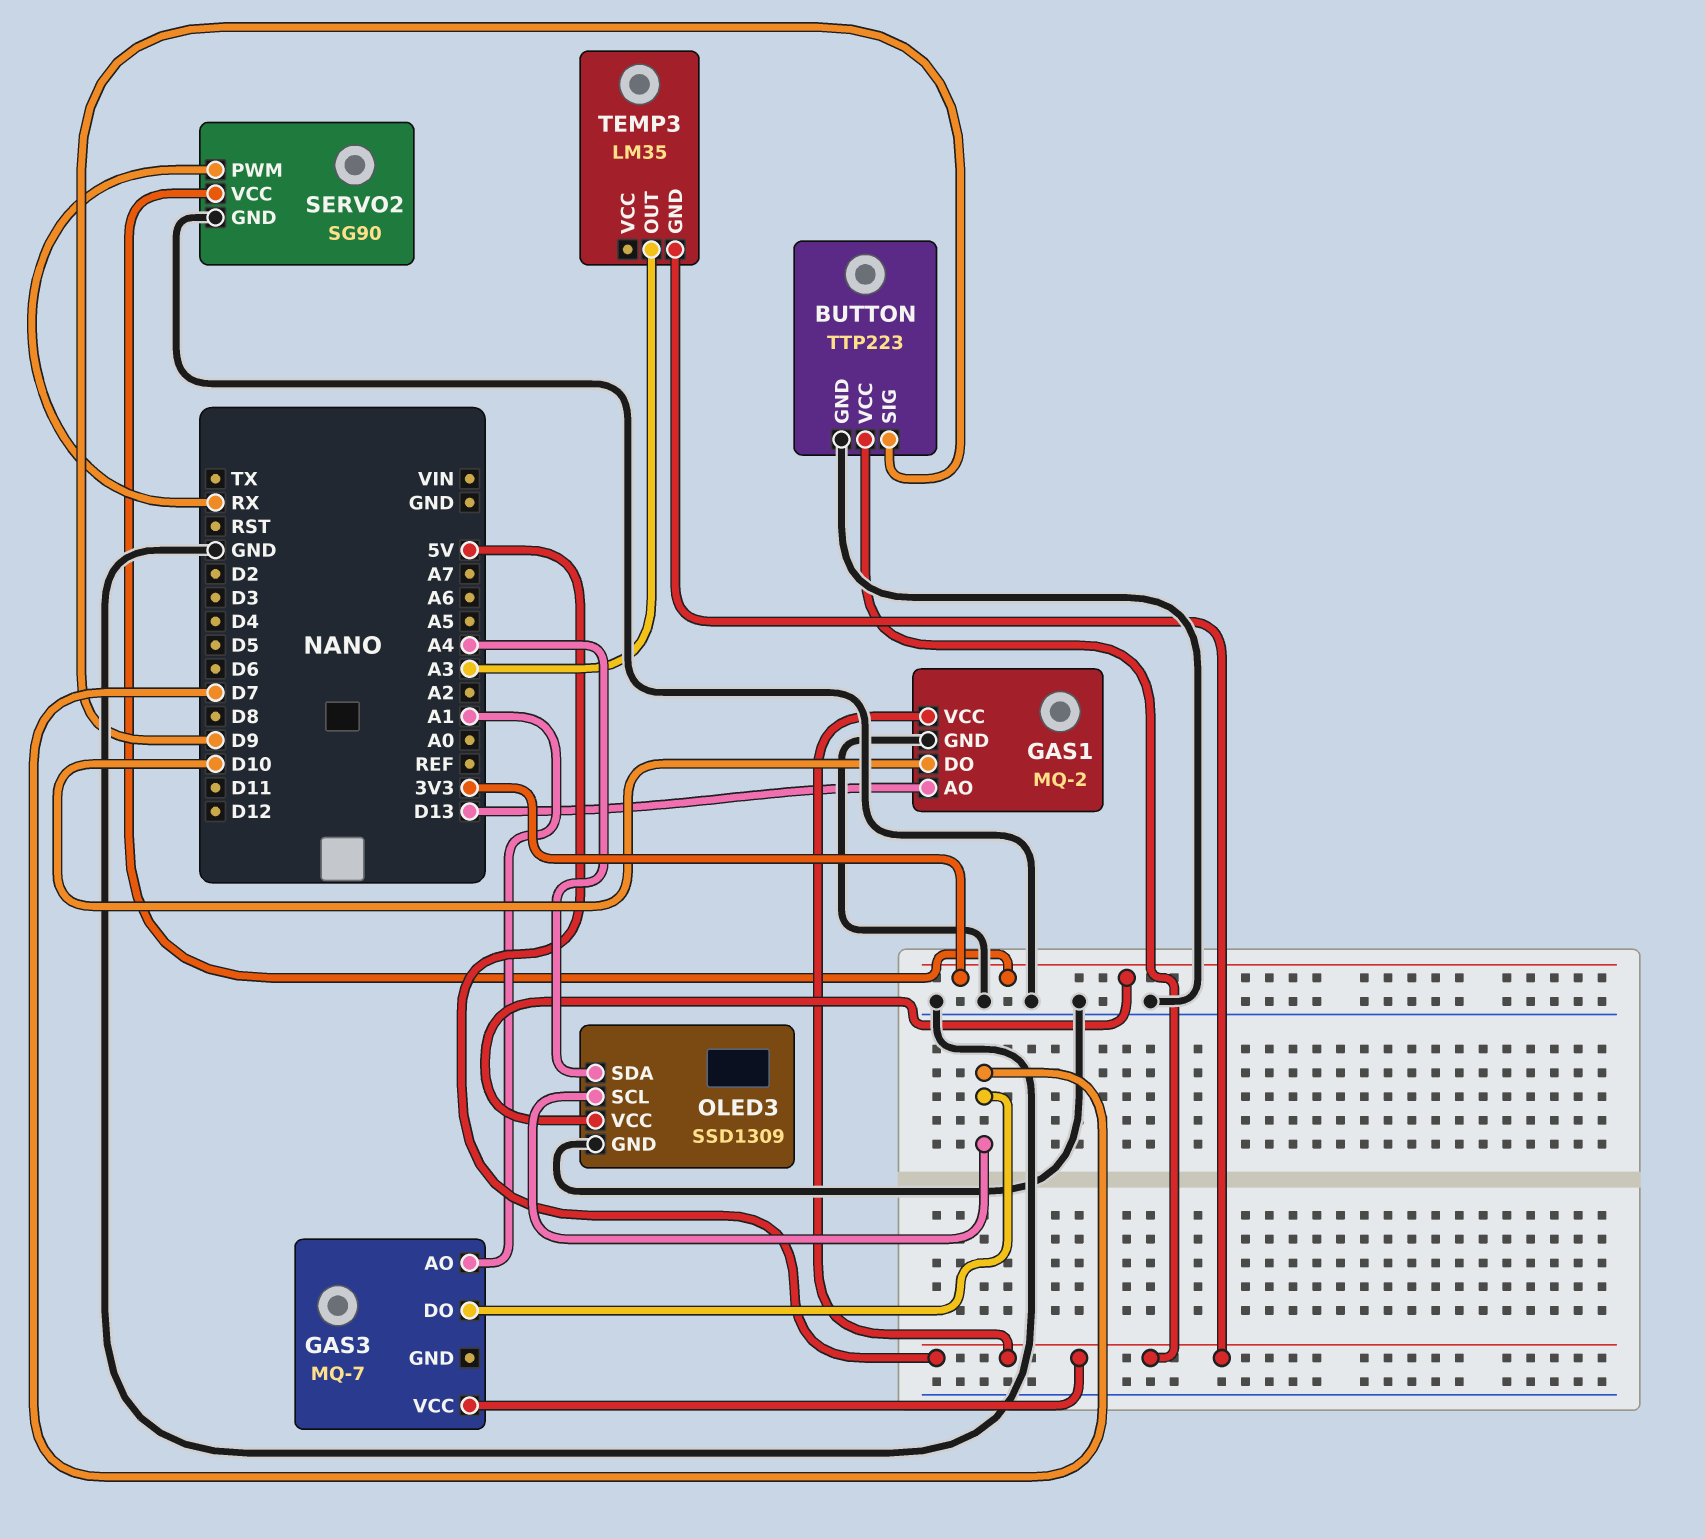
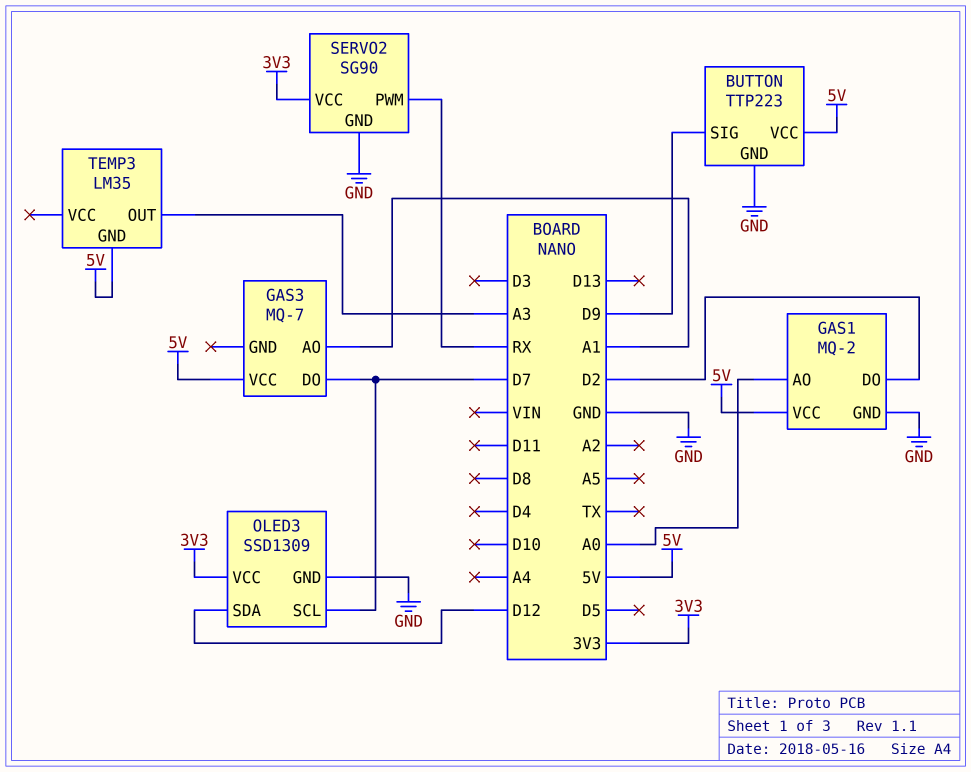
GAS1 pin AO: D13 -> A0
GAS1 pin DO: D10 -> D2
OLED3 pin SDA: A4 -> D12

